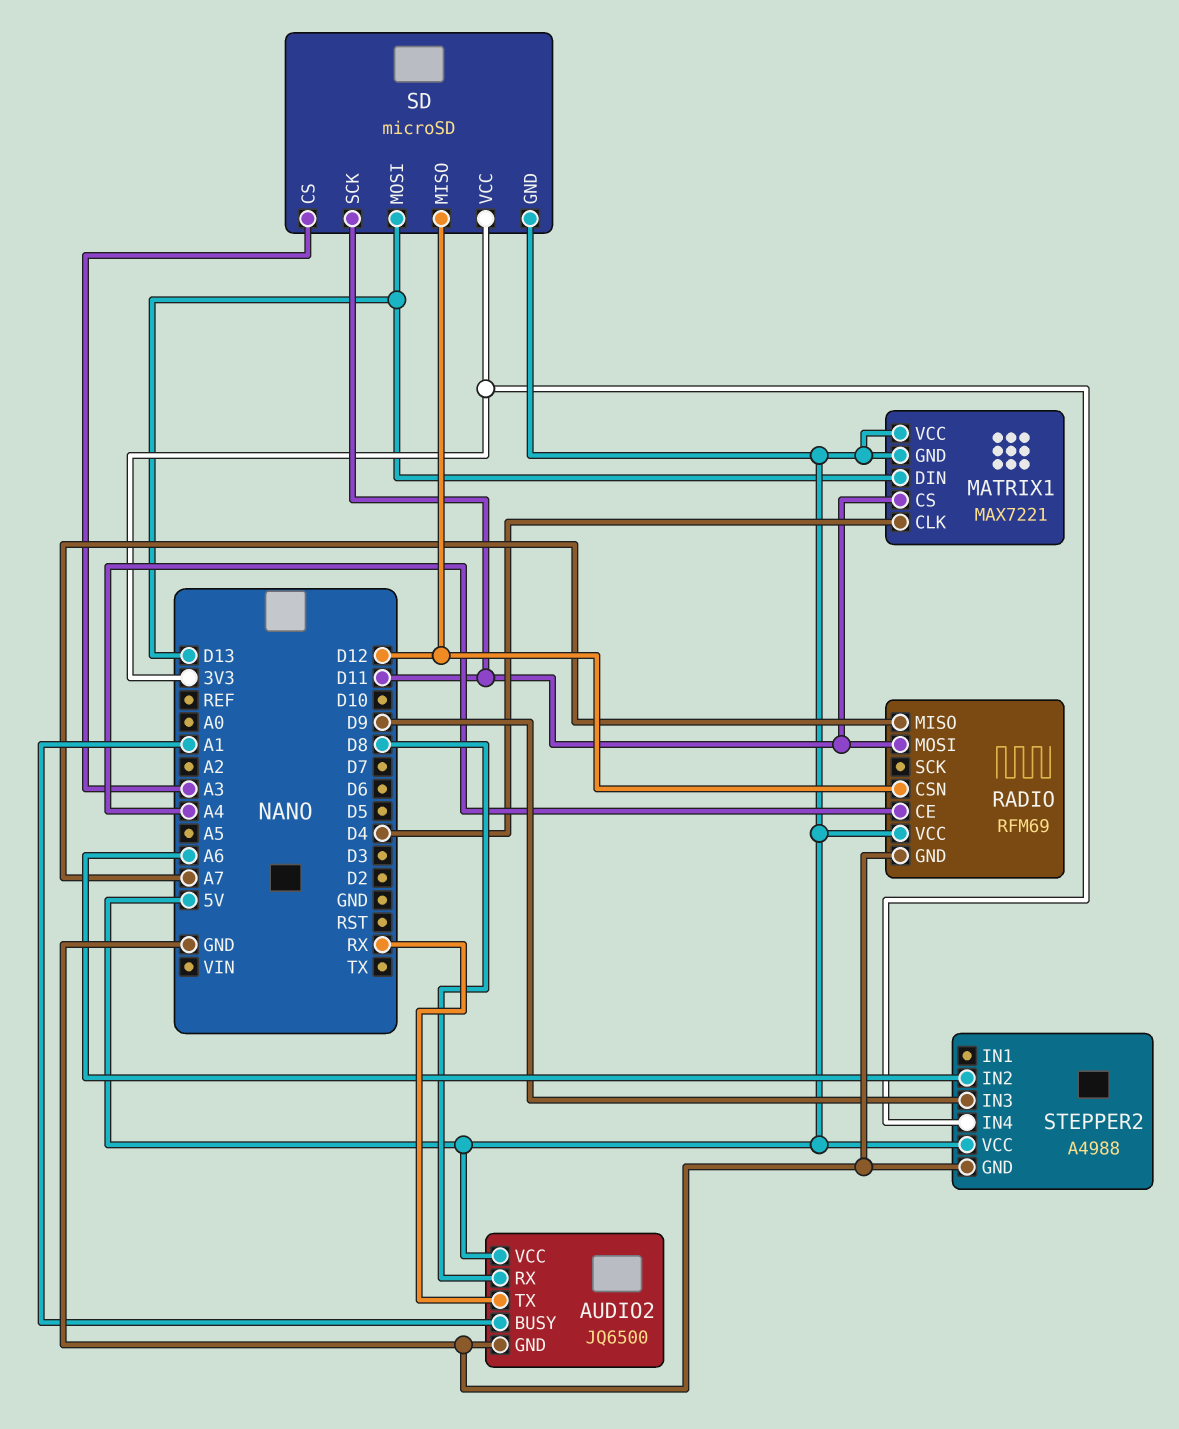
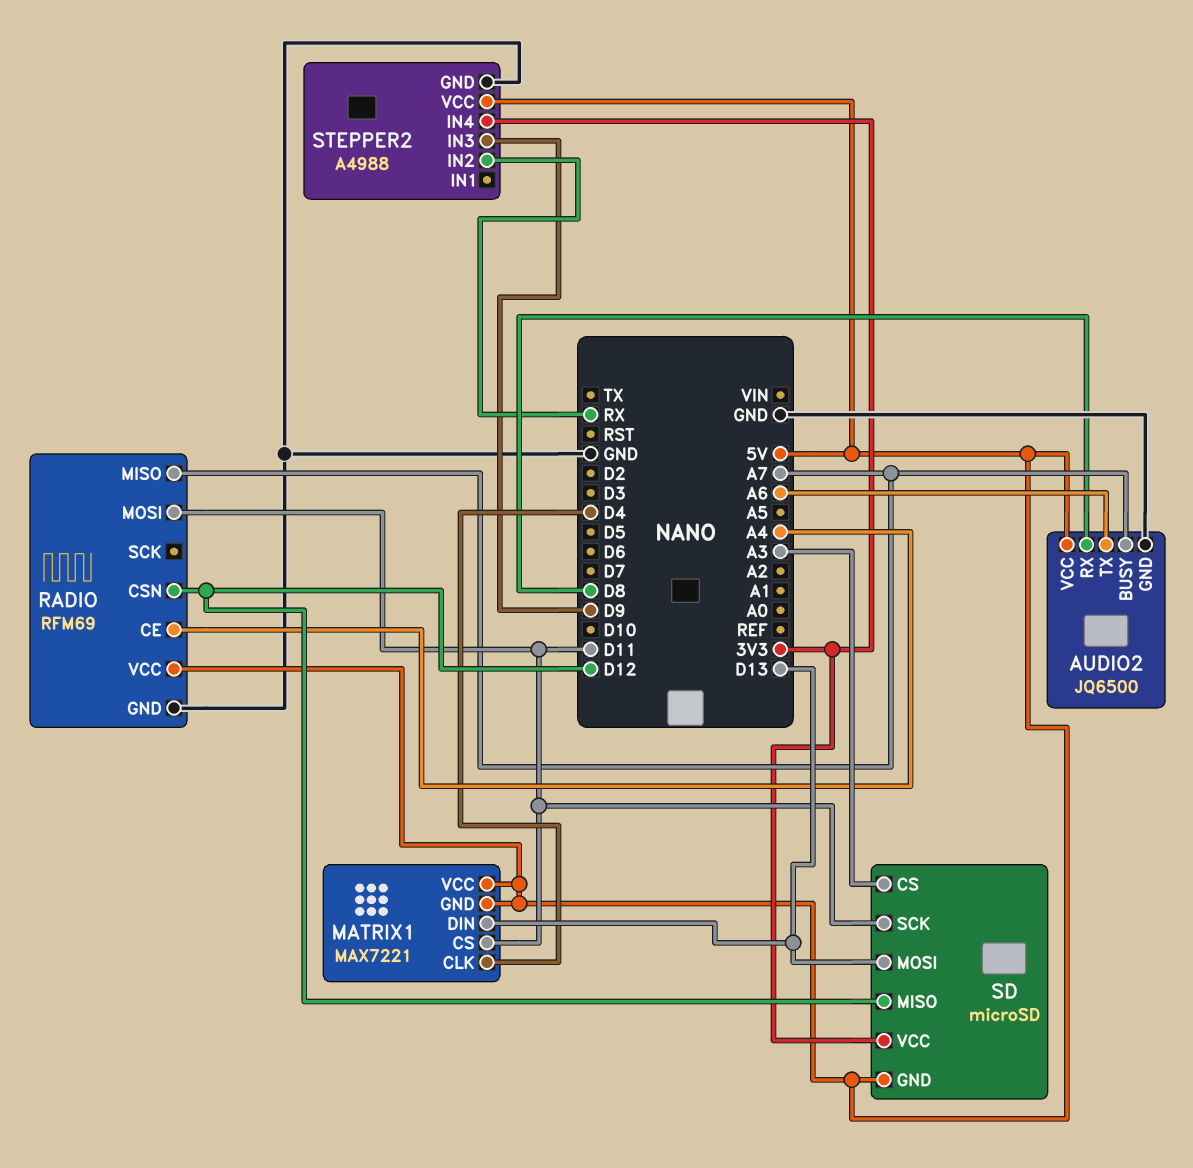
AUDIO2 pin BUSY: A1 -> A7
AUDIO2 pin TX: RX -> A6
STEPPER2 pin IN2: A6 -> RX

